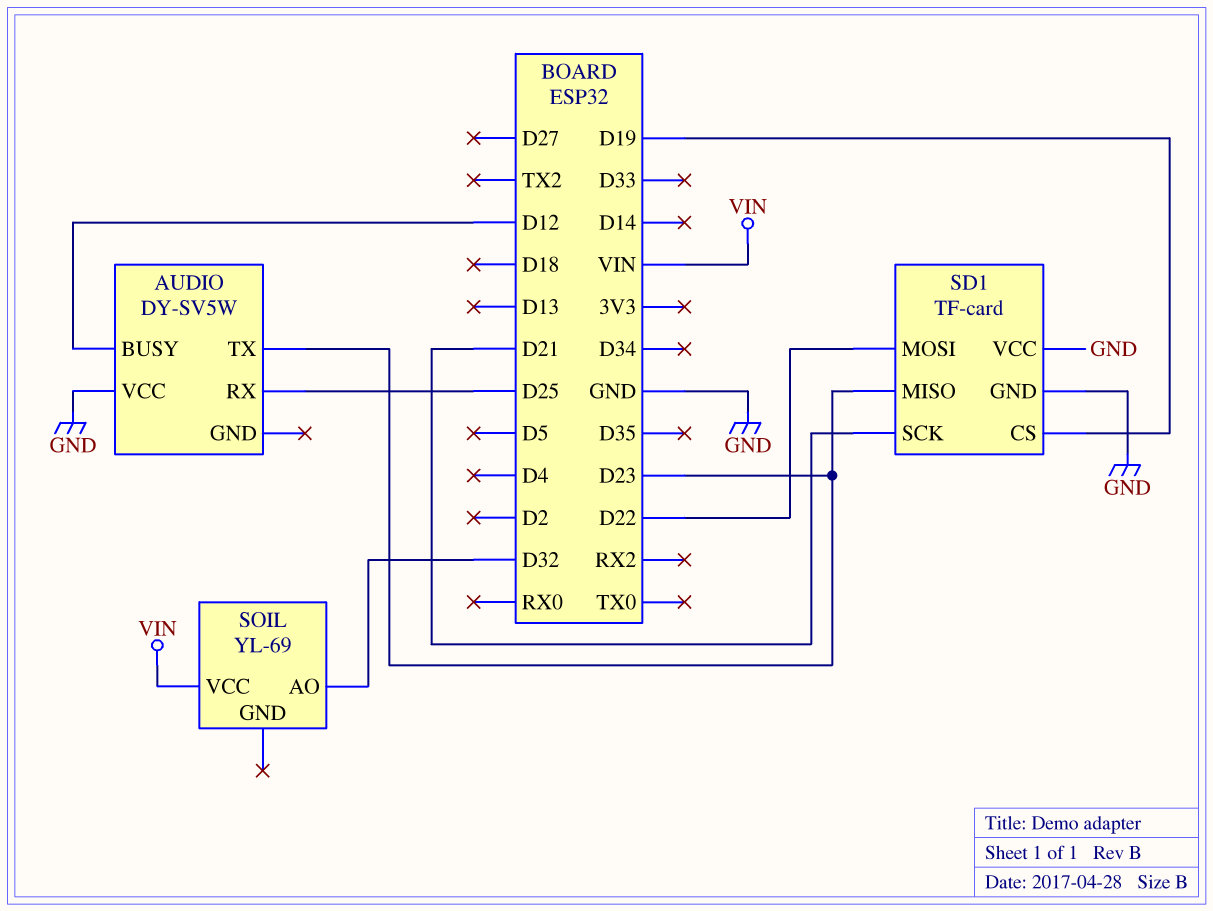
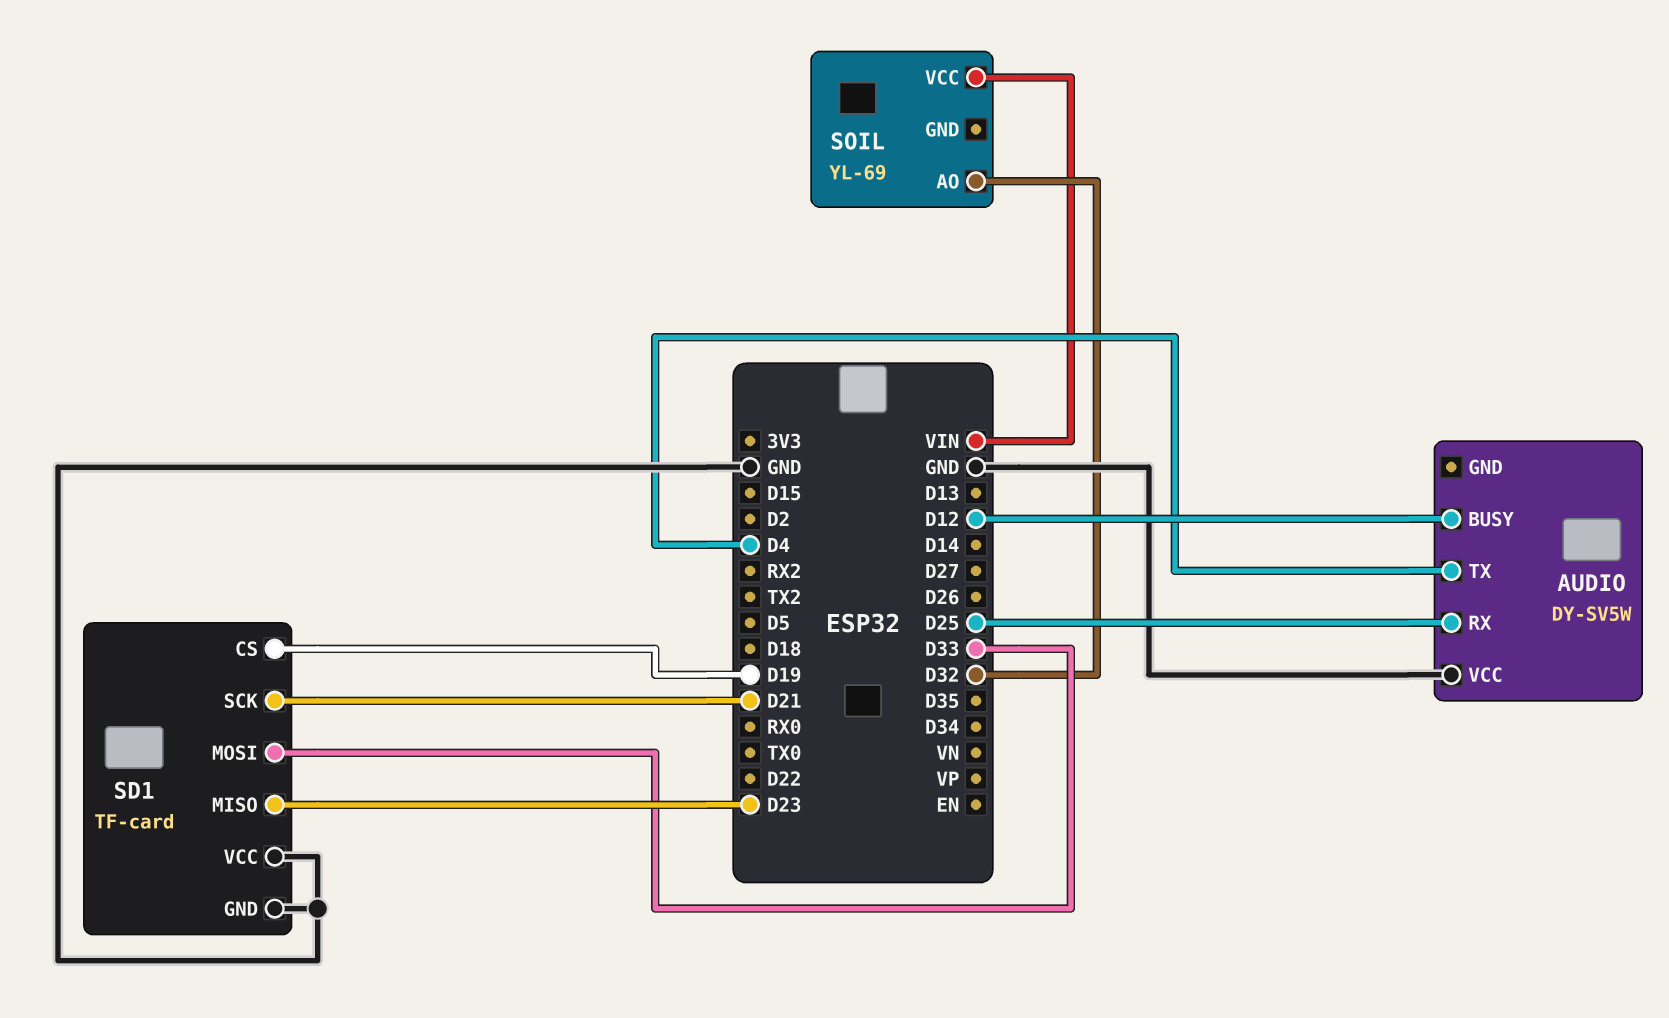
AUDIO pin TX: D23 -> D4
SD1 pin MOSI: D22 -> D33

